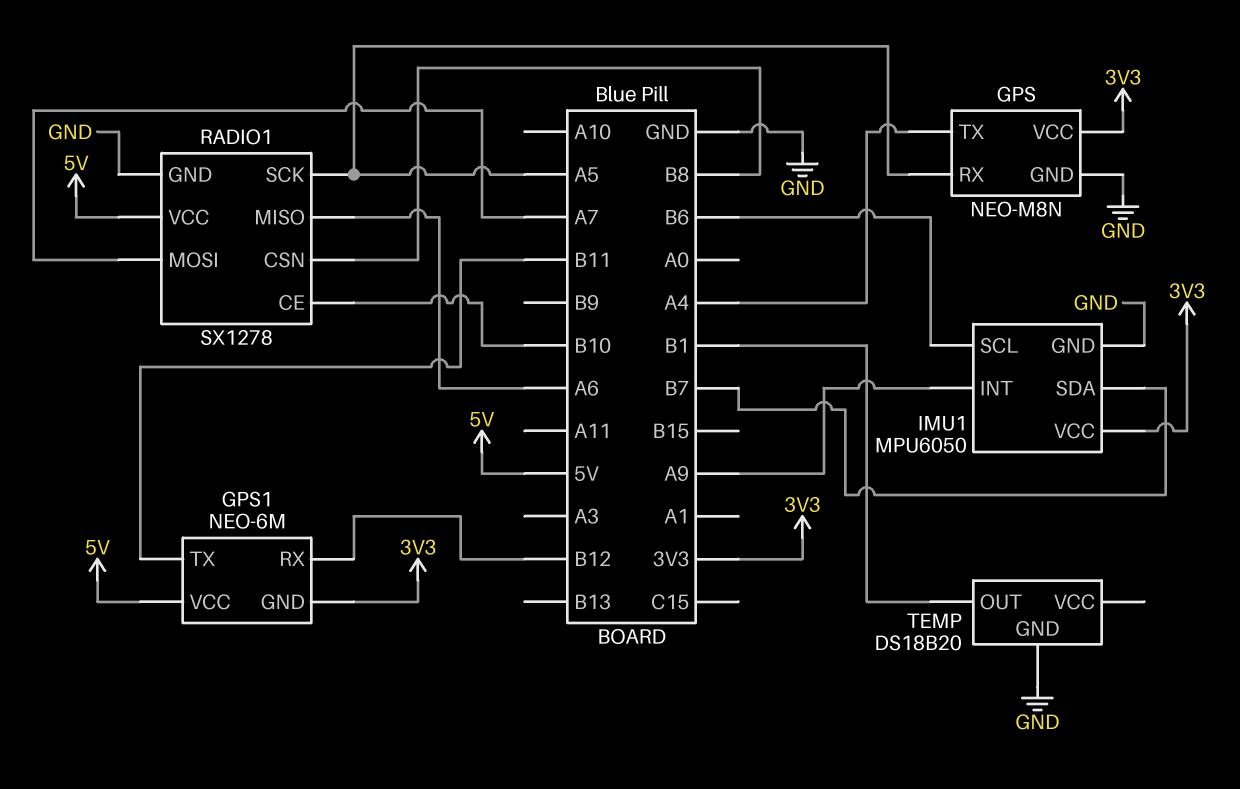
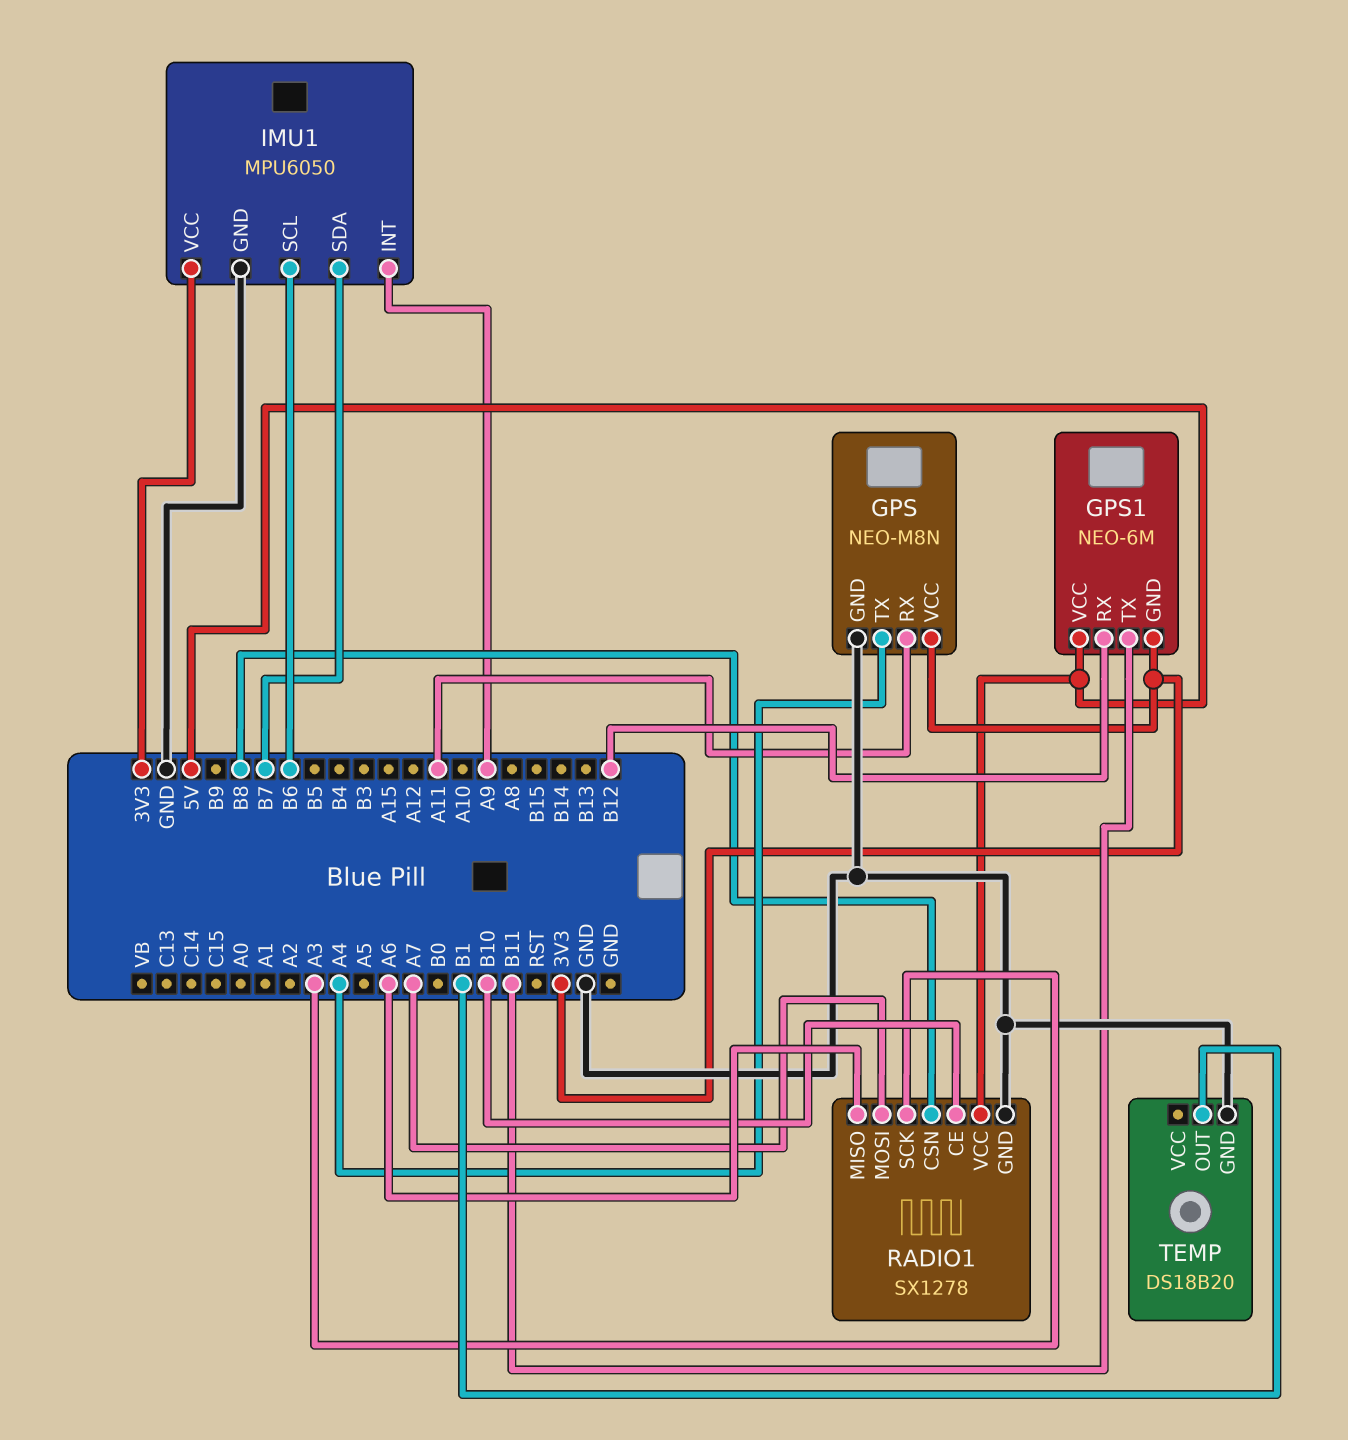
GPS pin RX: A5 -> A11
RADIO1 pin SCK: A5 -> A3

